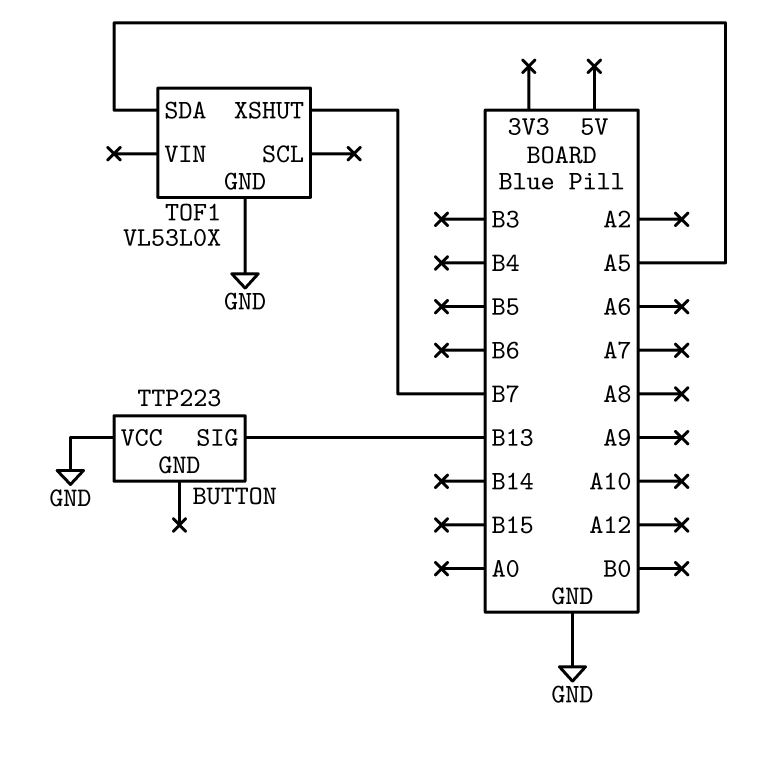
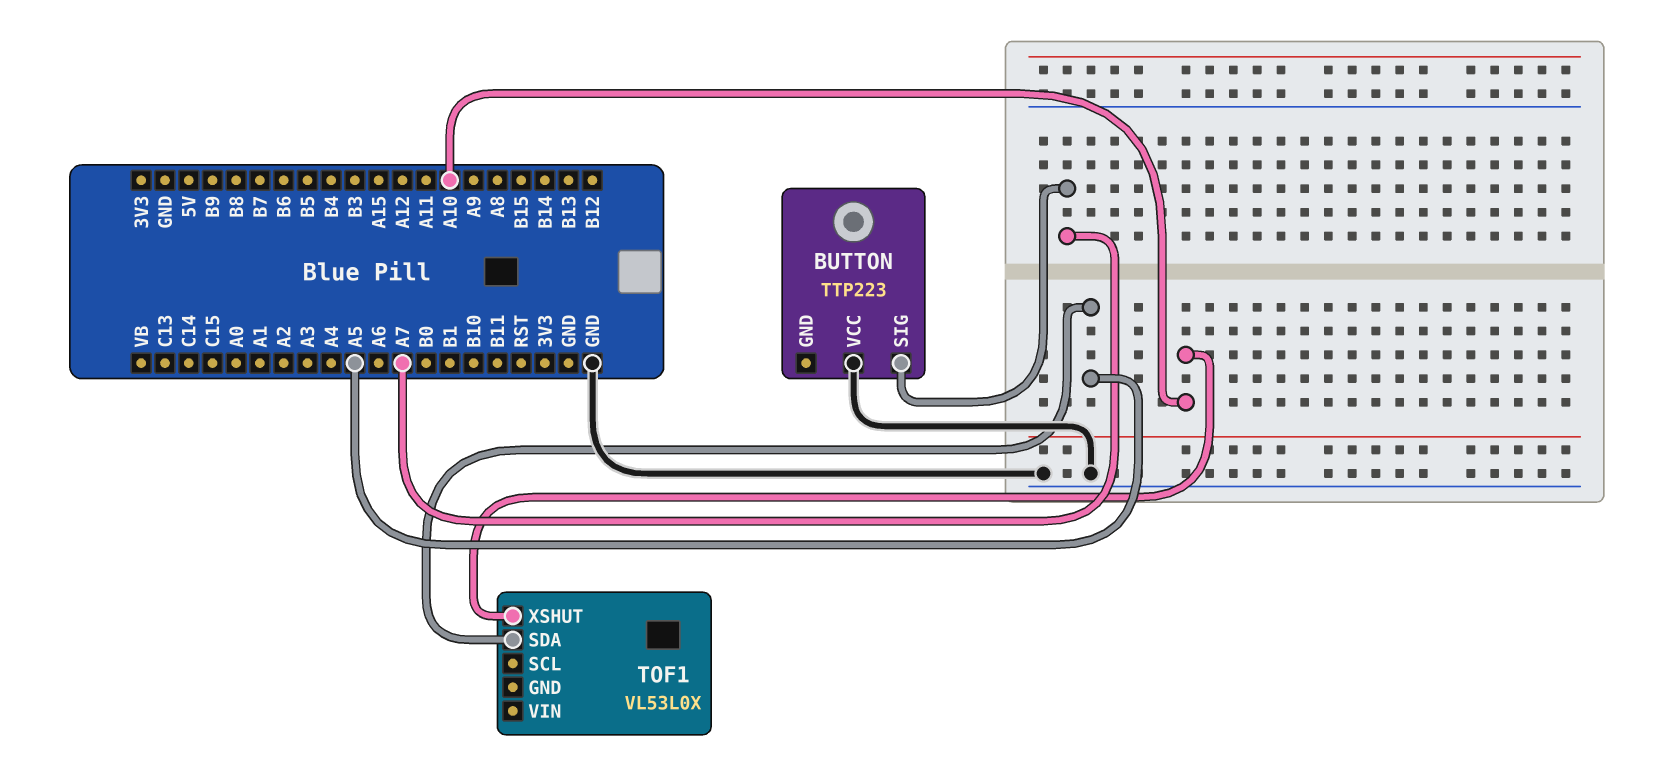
BUTTON pin SIG: B13 -> A7
TOF1 pin GND: GND -> none
TOF1 pin XSHUT: B7 -> A10

